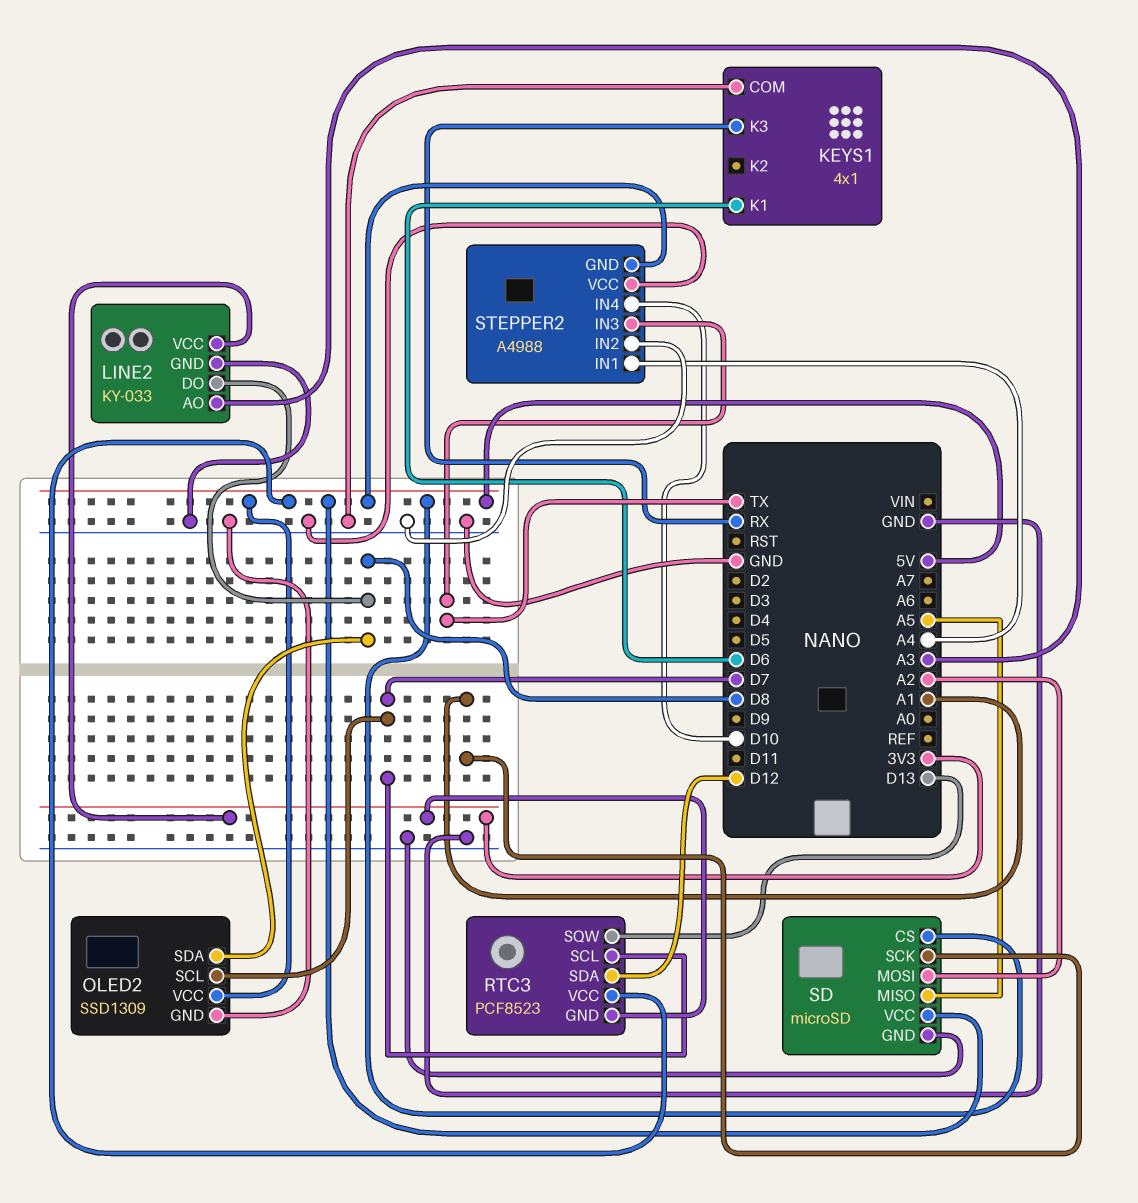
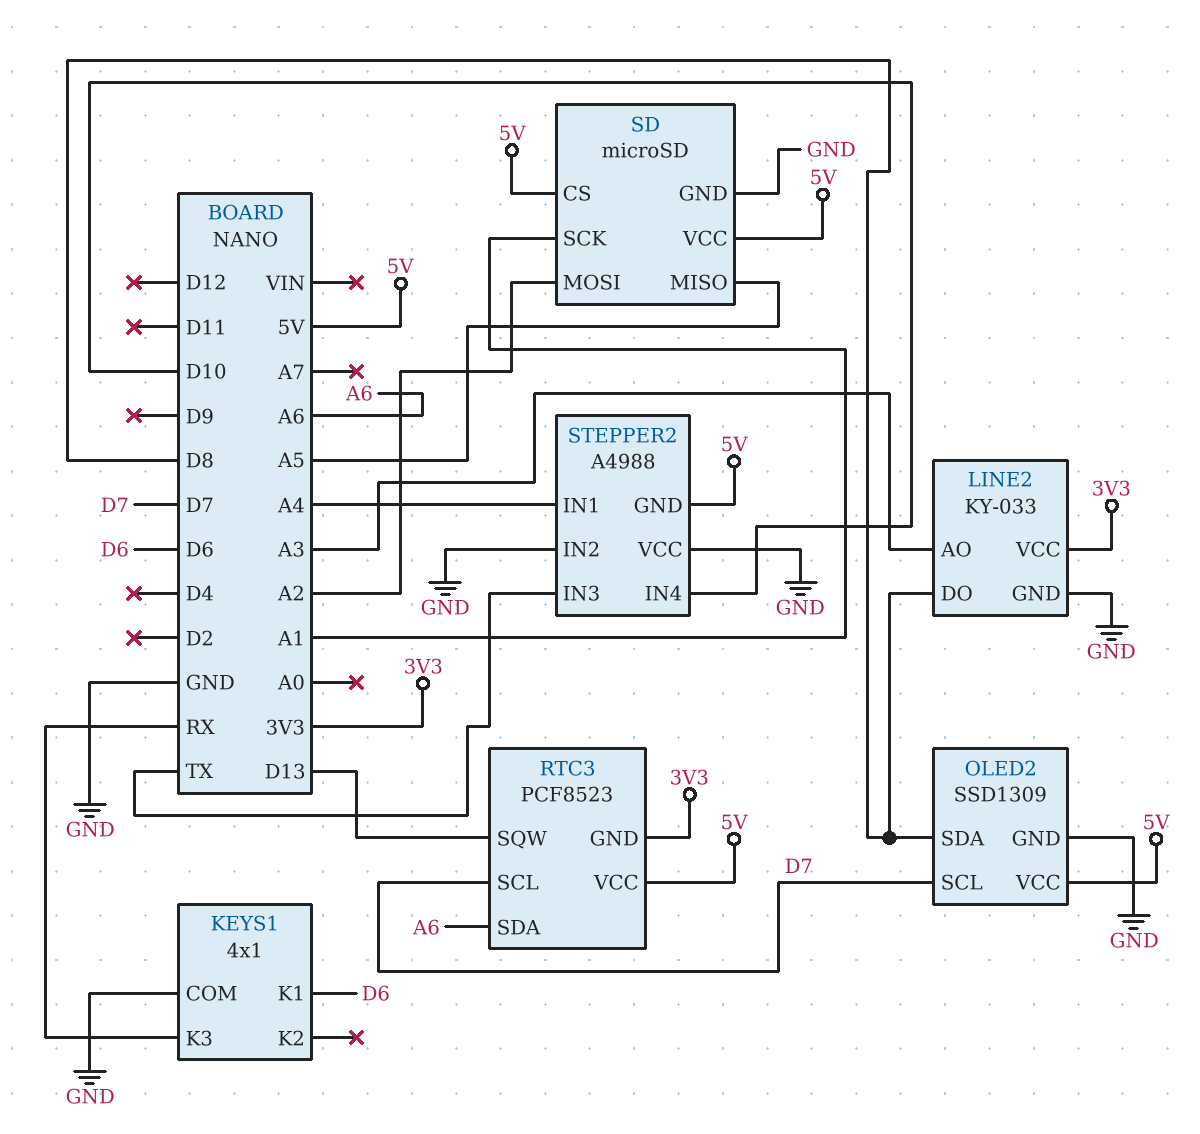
RTC3 pin SDA: D12 -> A6

